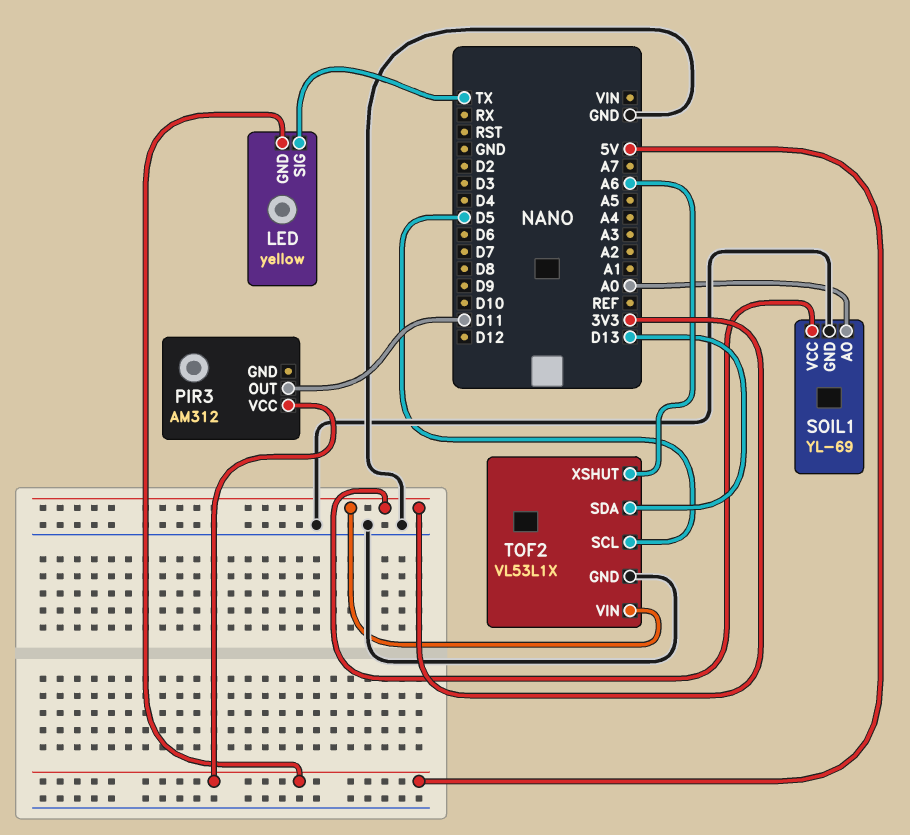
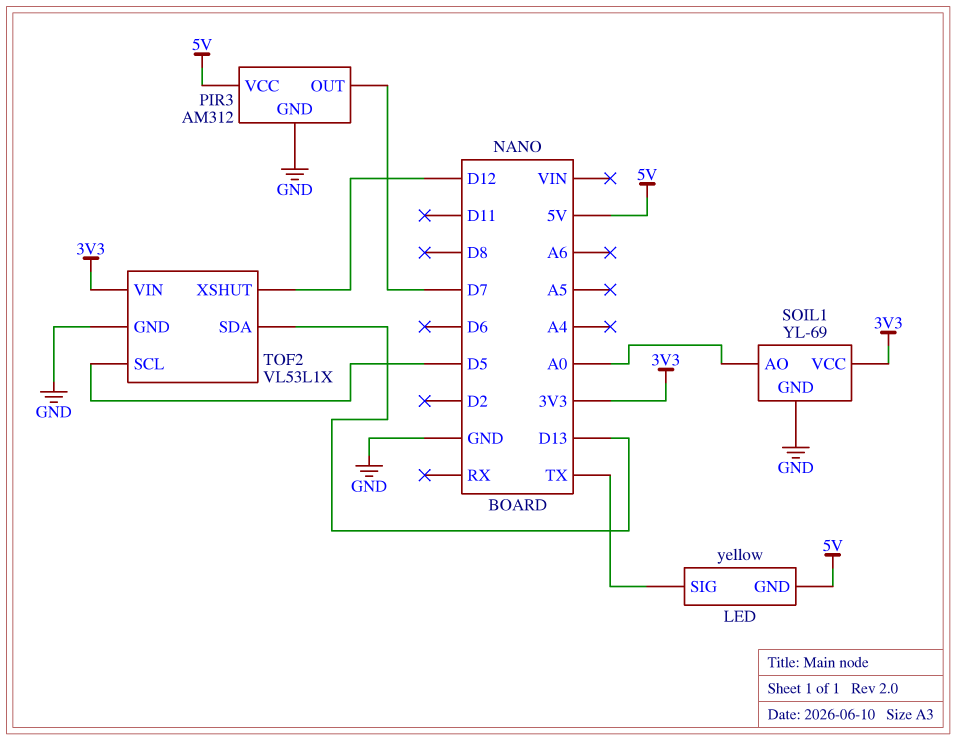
PIR3 pin GND: none -> GND
PIR3 pin OUT: D11 -> D7
TOF2 pin XSHUT: A6 -> D12

